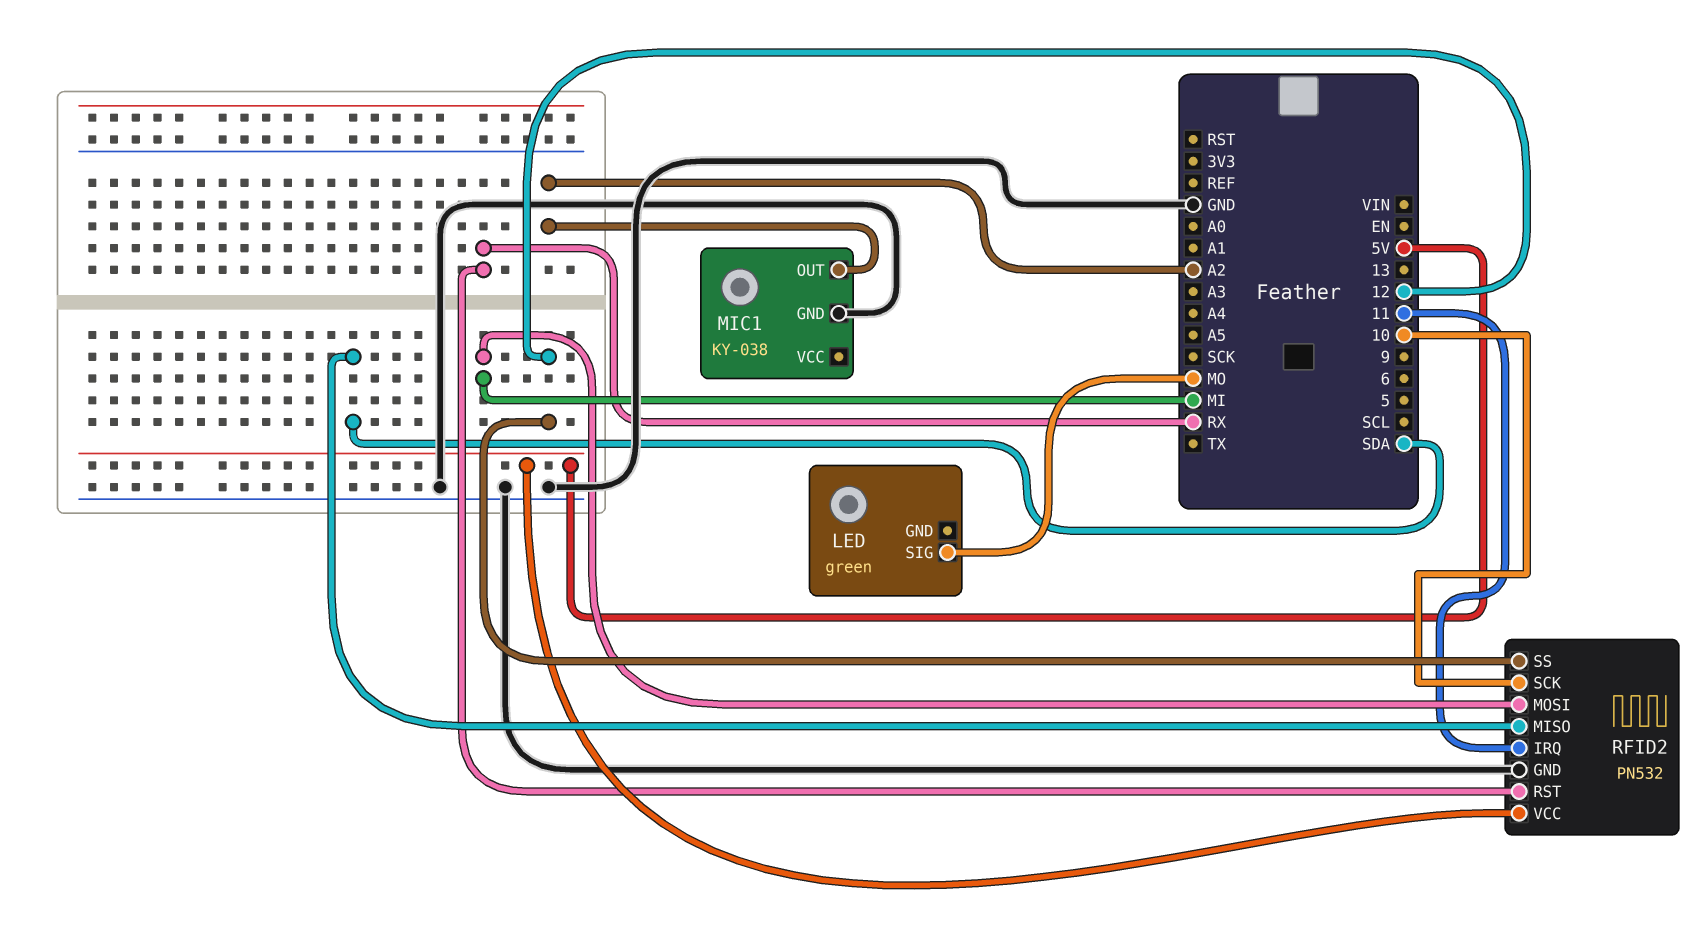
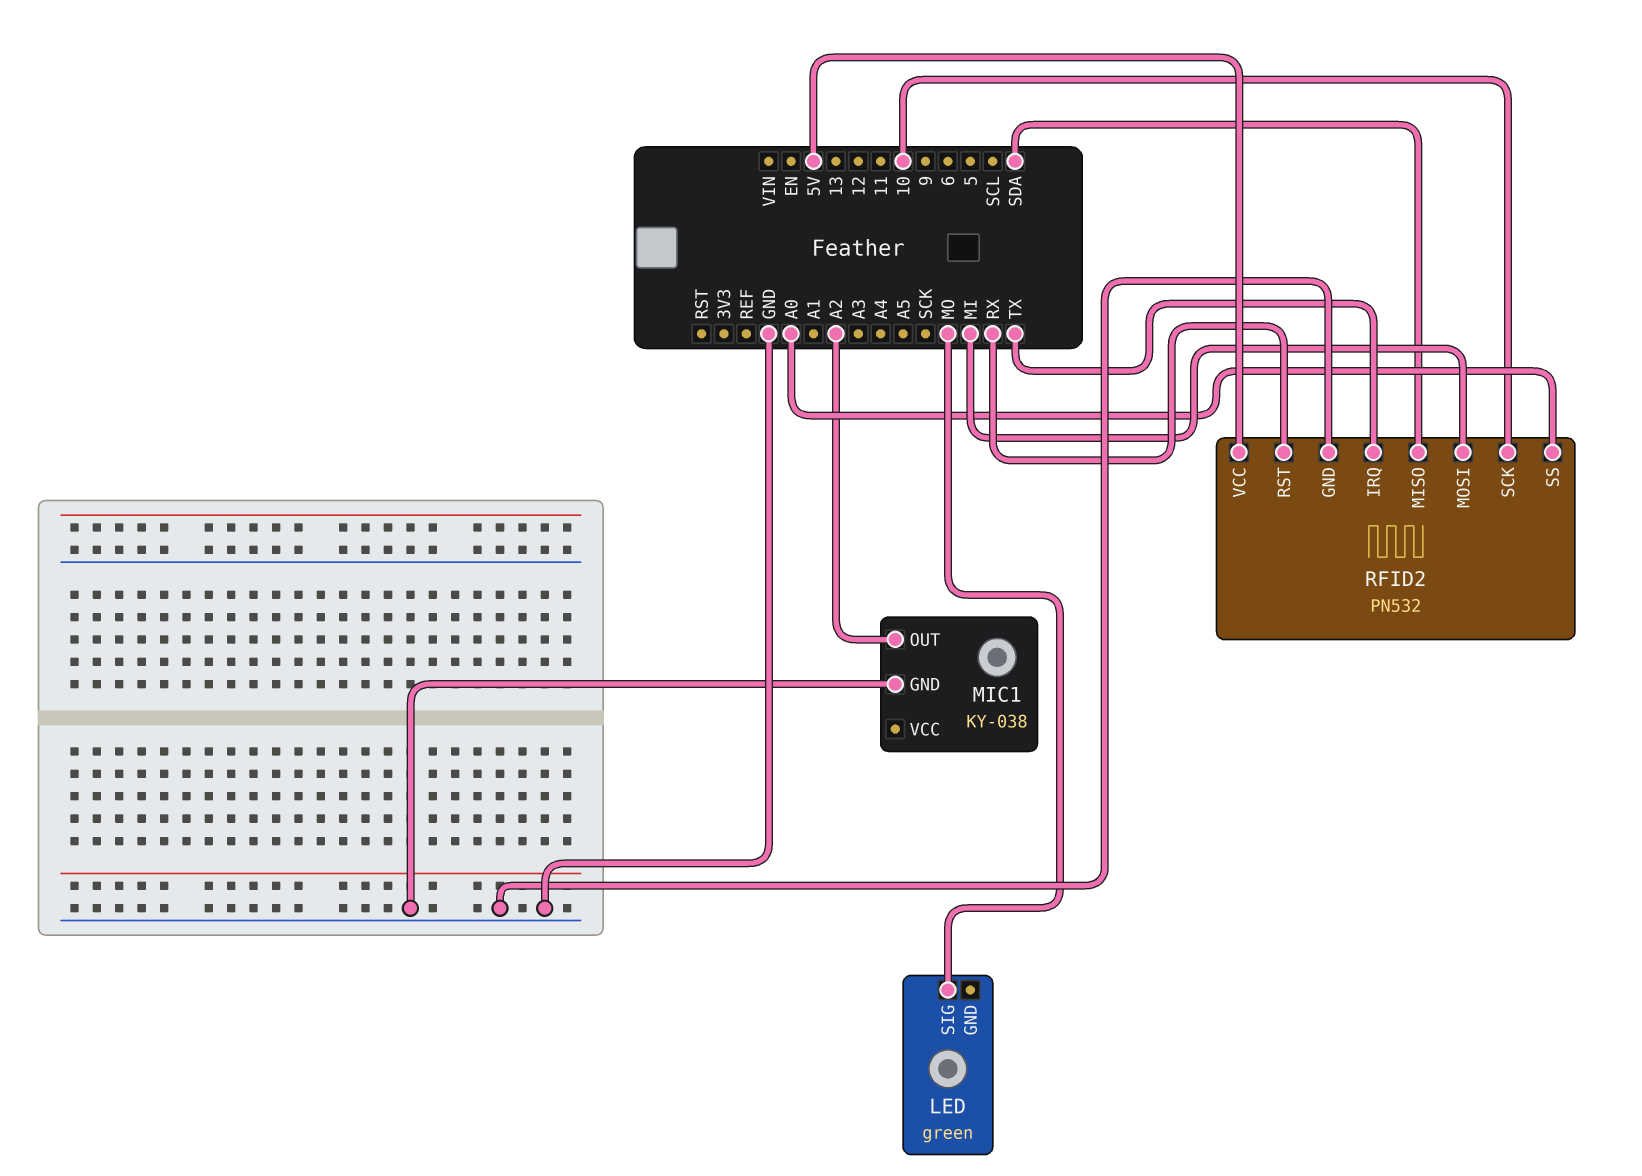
RFID2 pin IRQ: 11 -> TX
RFID2 pin SS: 12 -> A0

